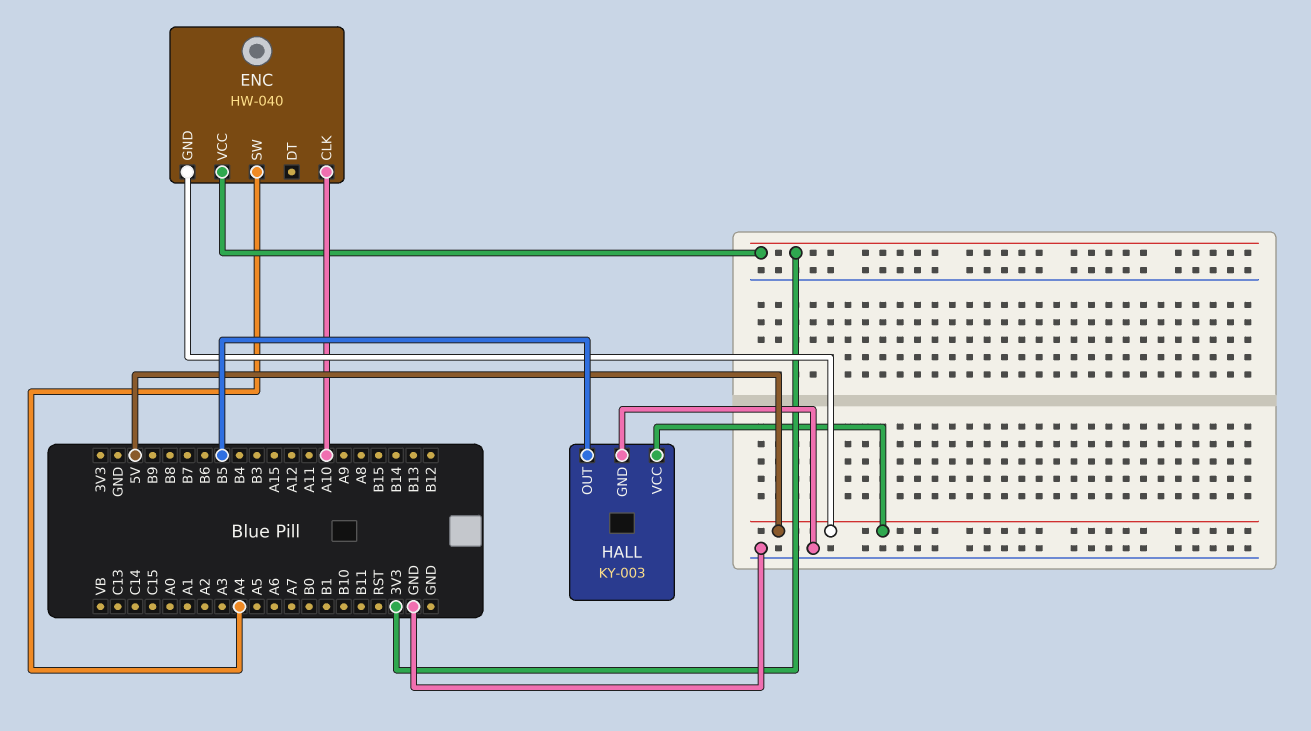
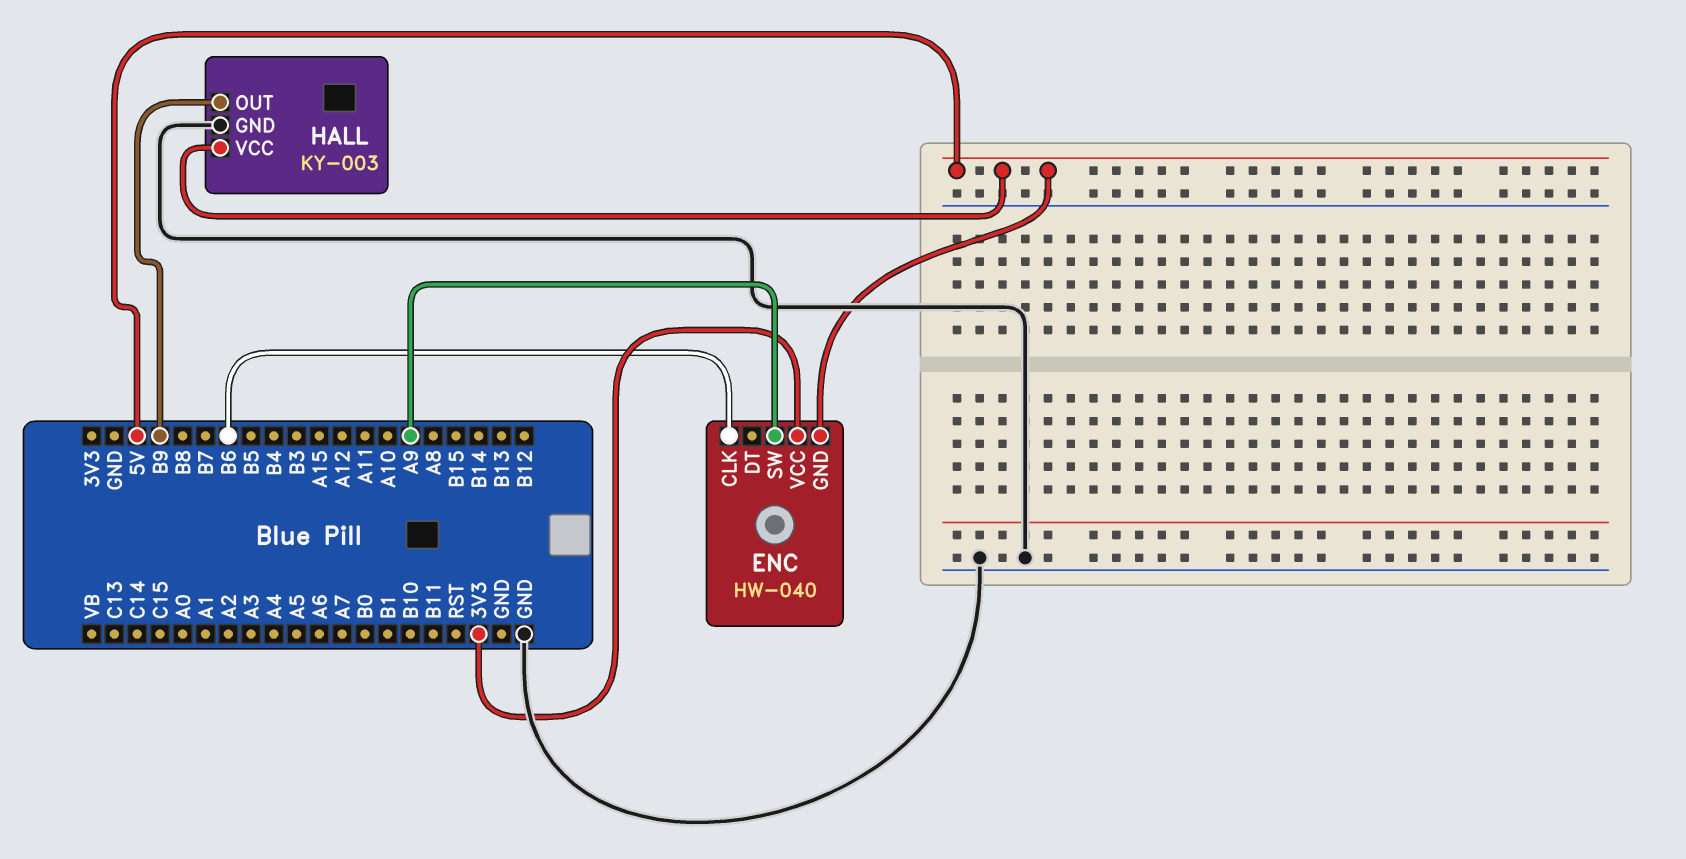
ENC pin CLK: A10 -> B6
ENC pin SW: A4 -> A9
HALL pin OUT: B5 -> B9

